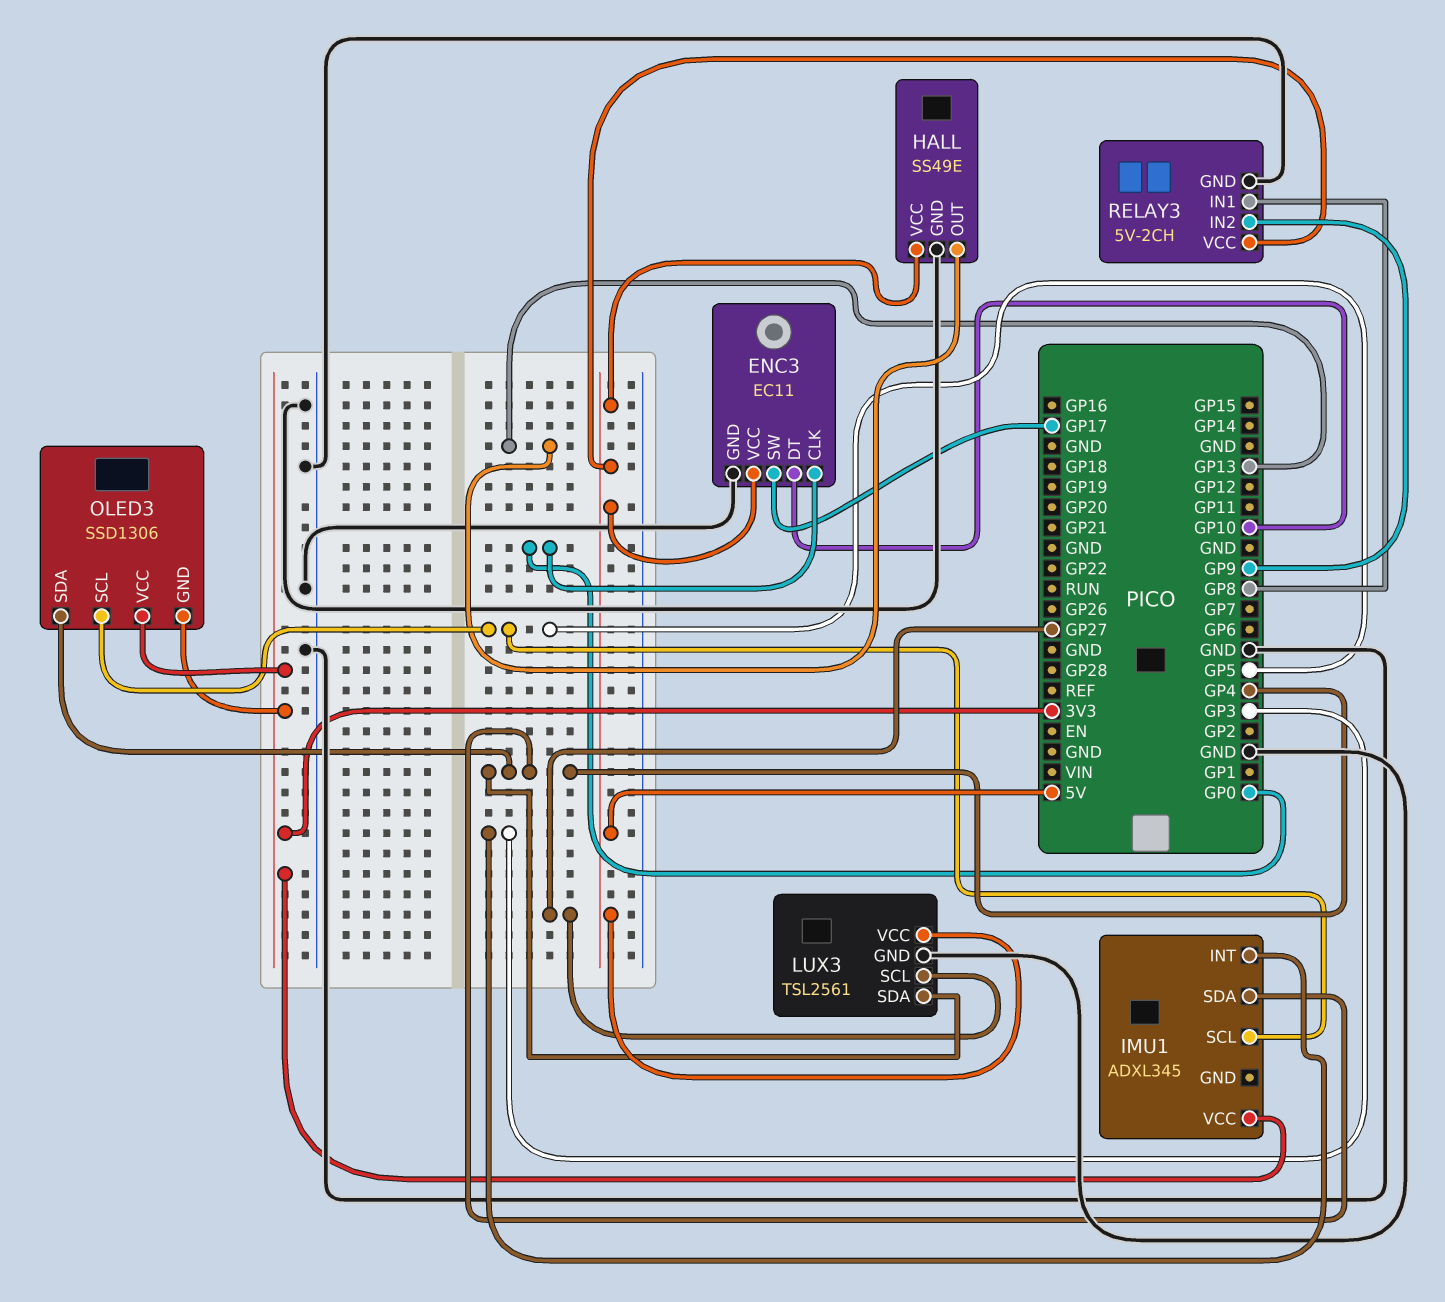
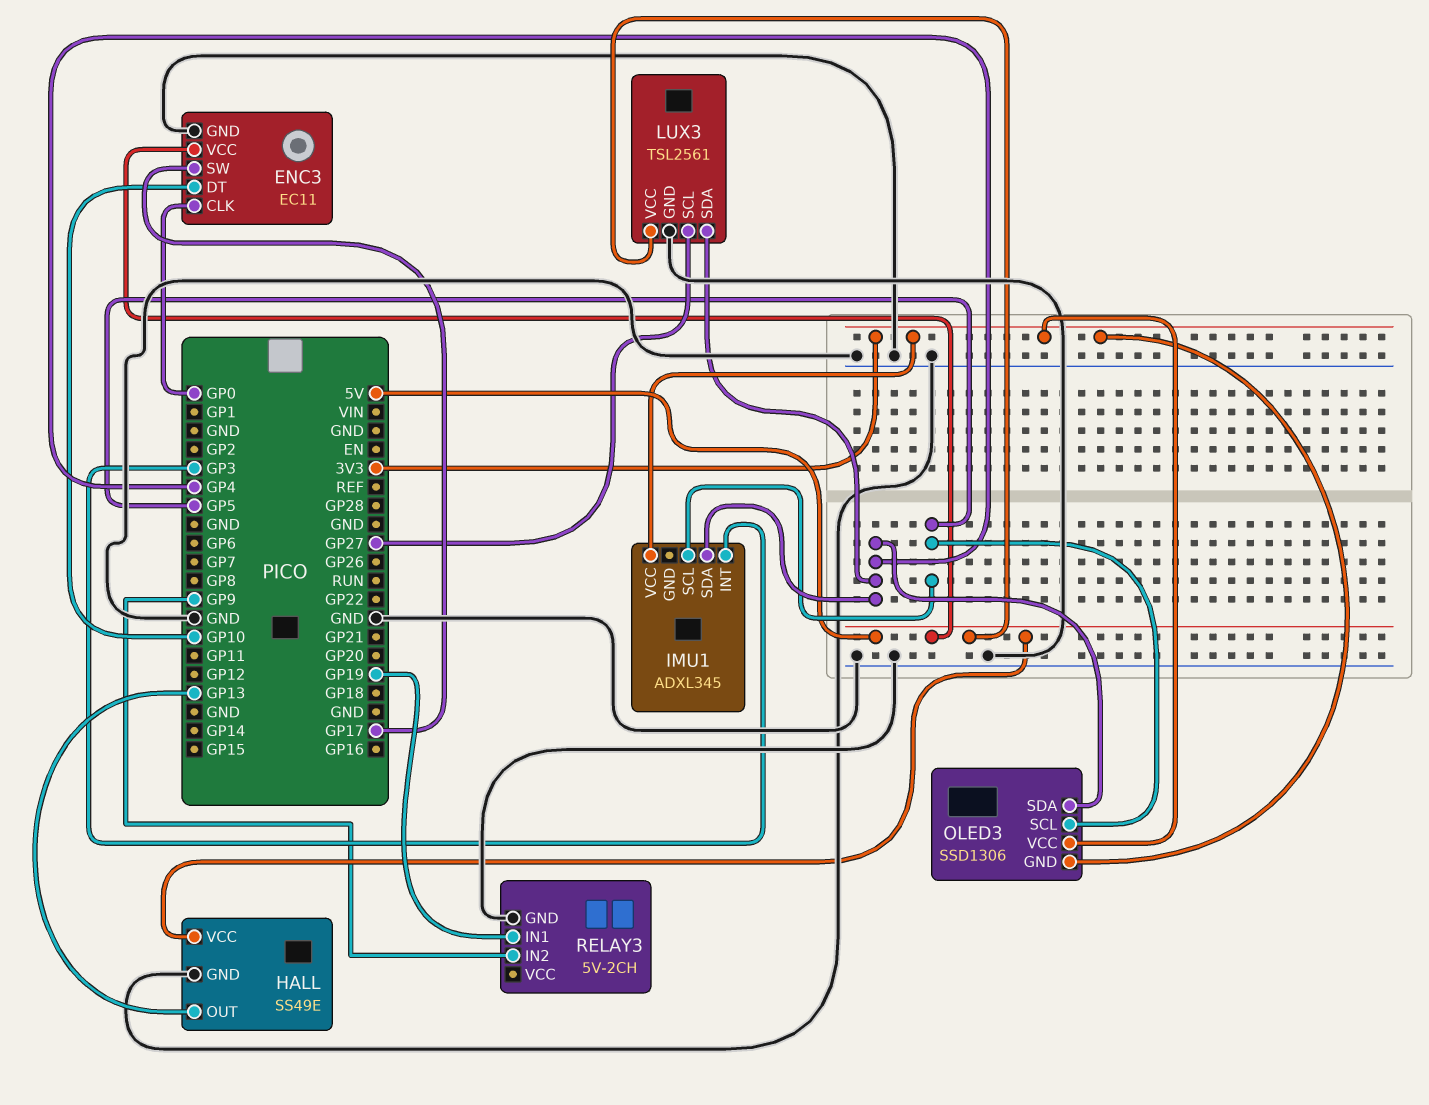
RELAY3 pin IN1: GP8 -> GP19
RELAY3 pin VCC: 5V -> none

